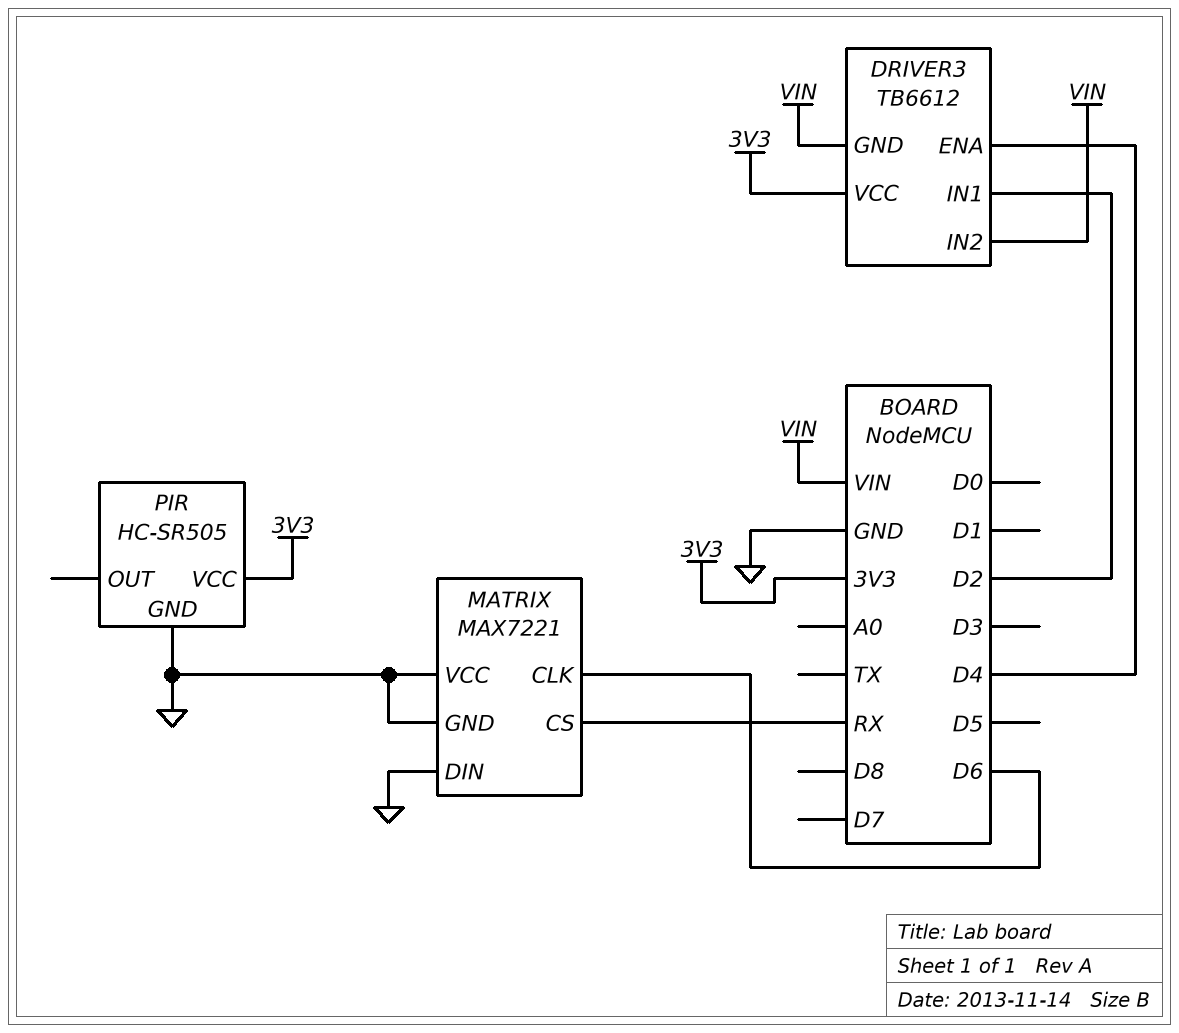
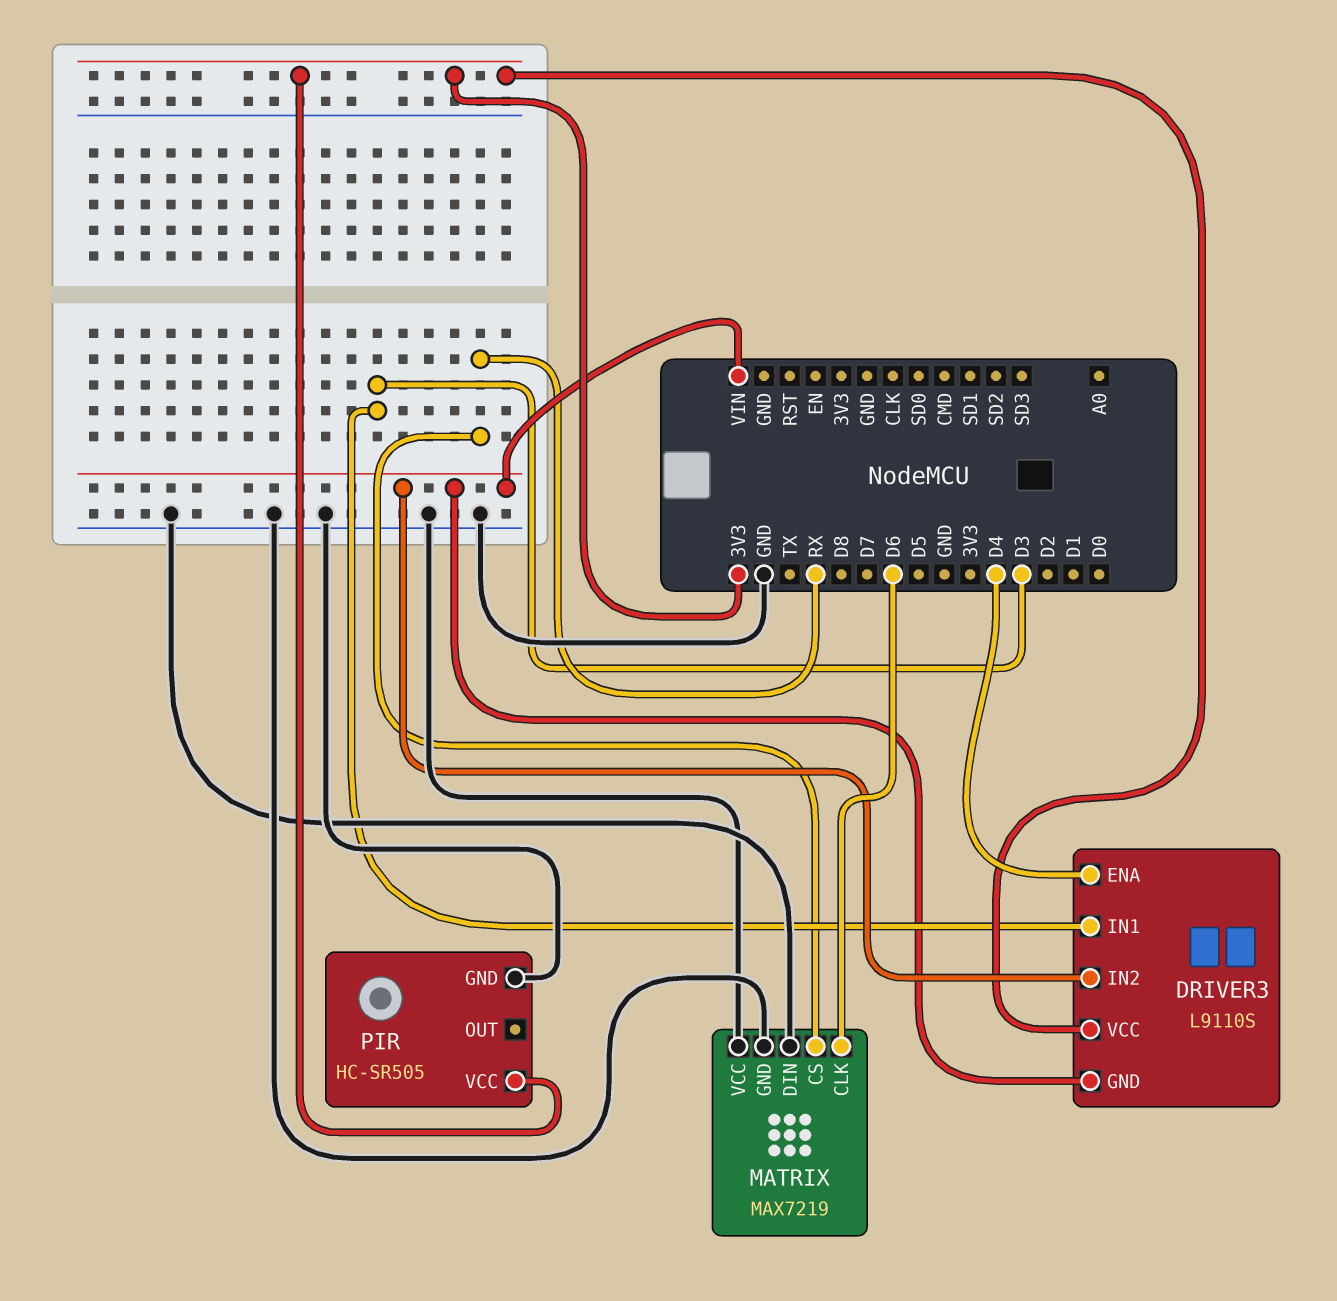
DRIVER3: TB6612 -> L9110S
DRIVER3 pin IN1: D2 -> D3
MATRIX: MAX7221 -> MAX7219

